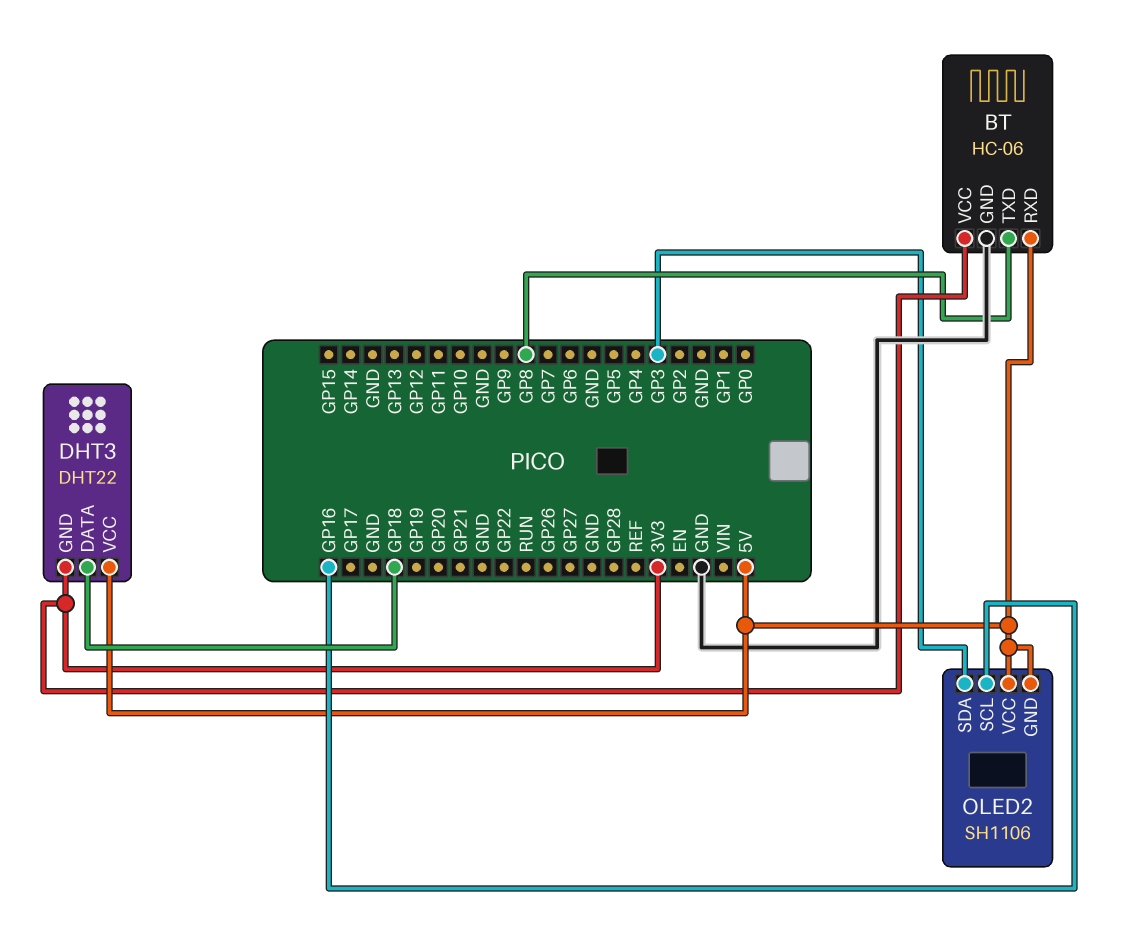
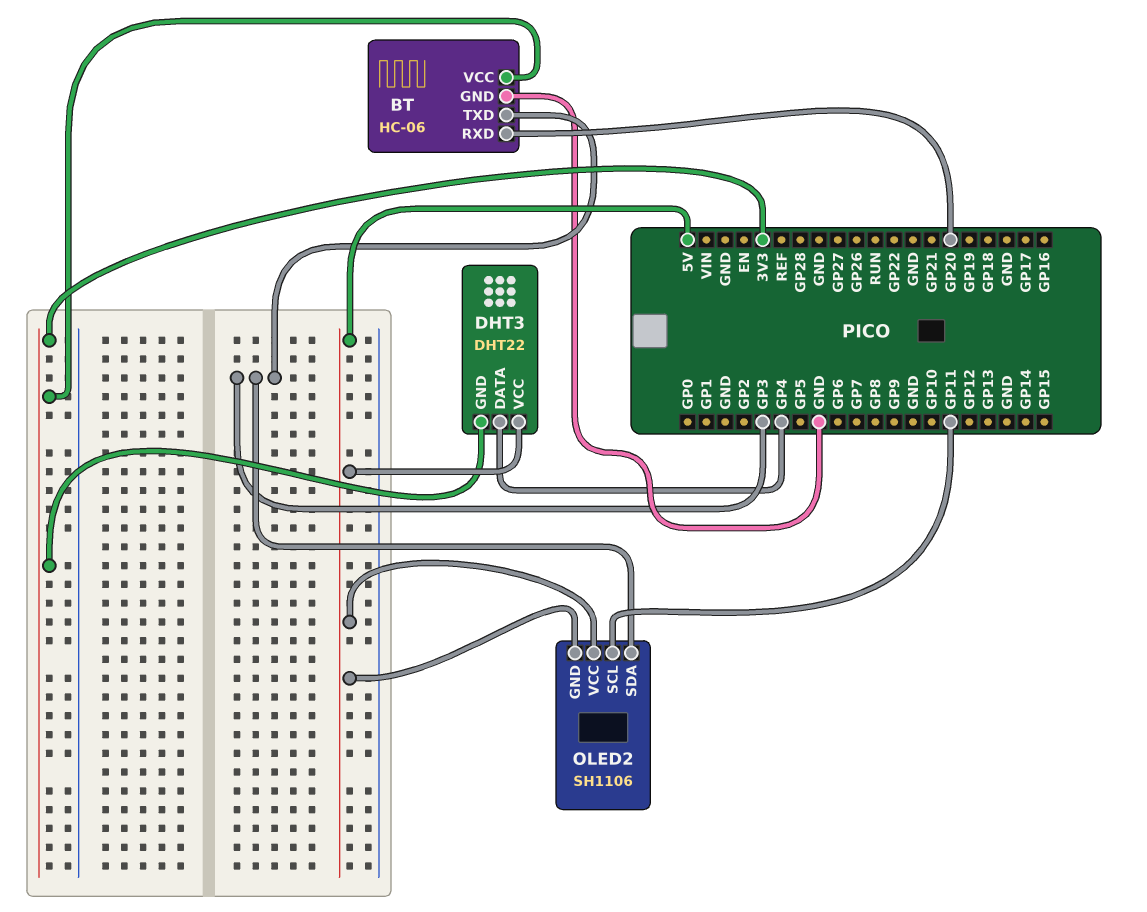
BT pin RXD: 5V -> GP20
BT pin TXD: GP8 -> GP3
DHT3 pin DATA: GP18 -> GP4
OLED2 pin SCL: GP16 -> GP11

